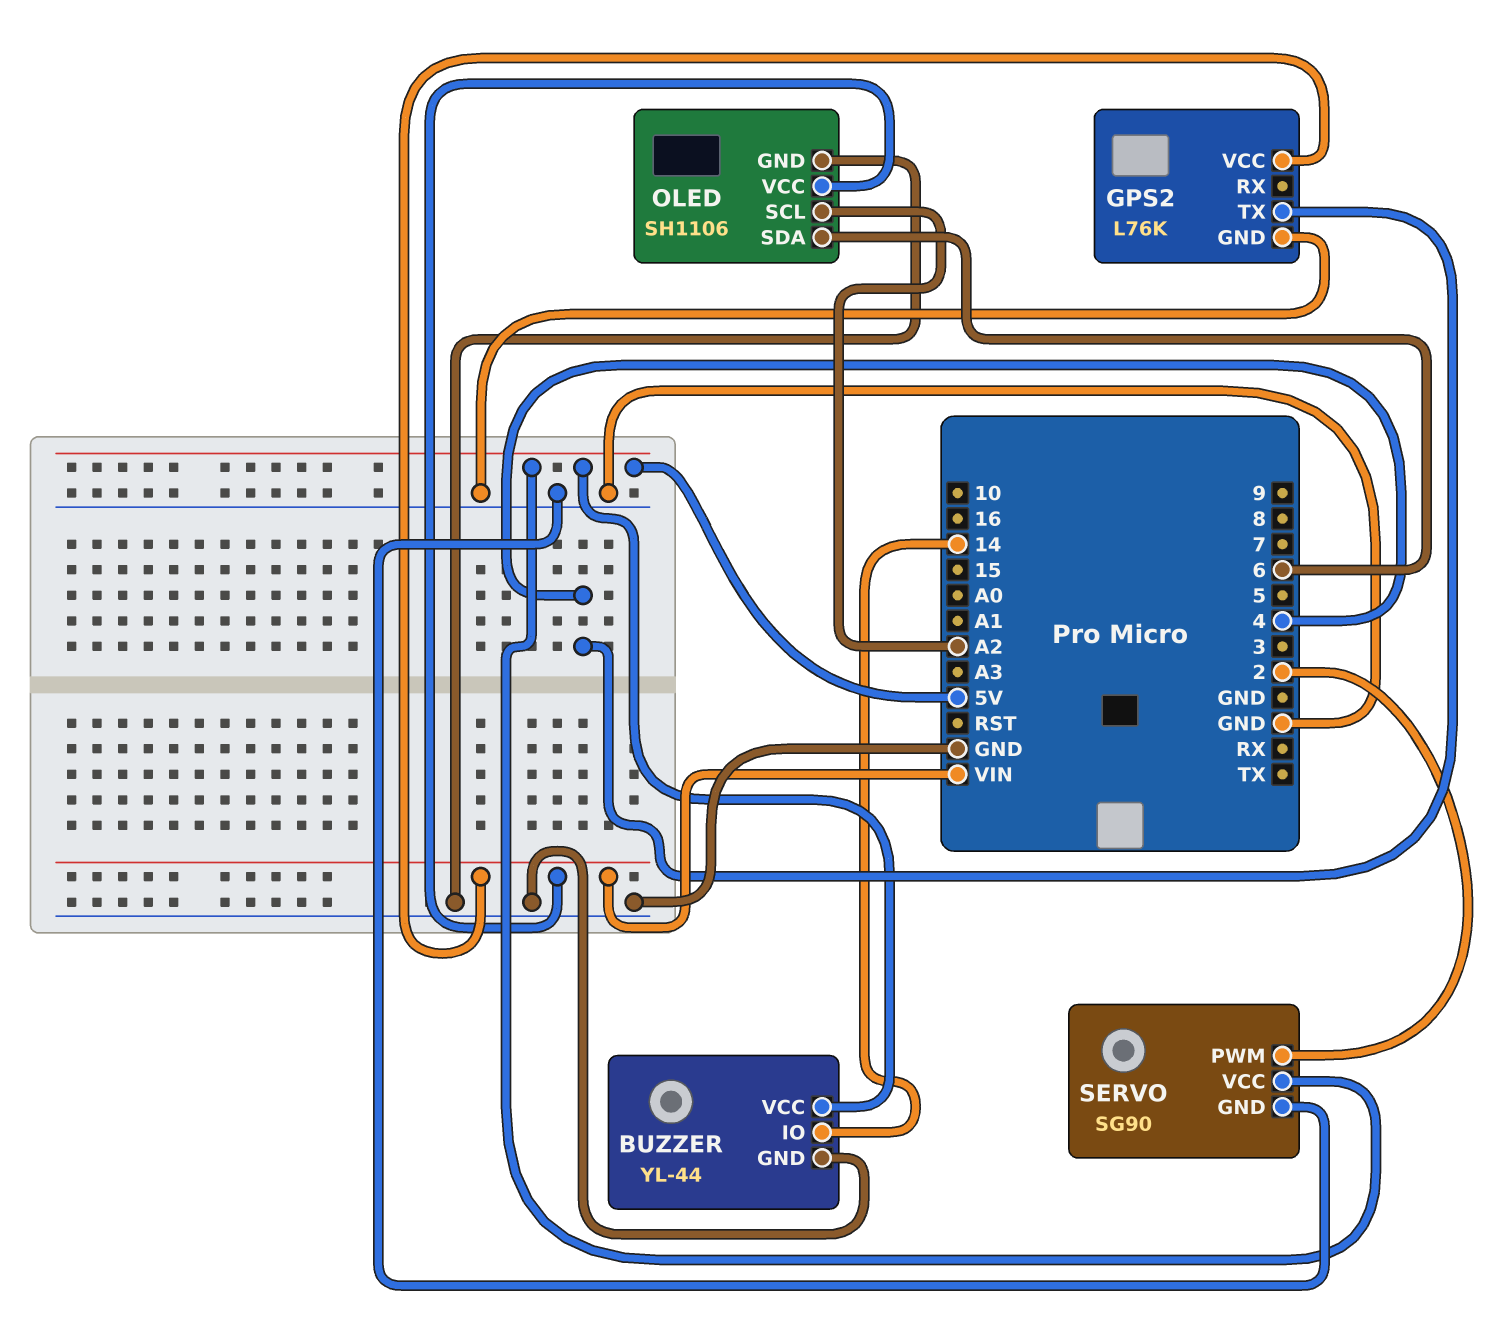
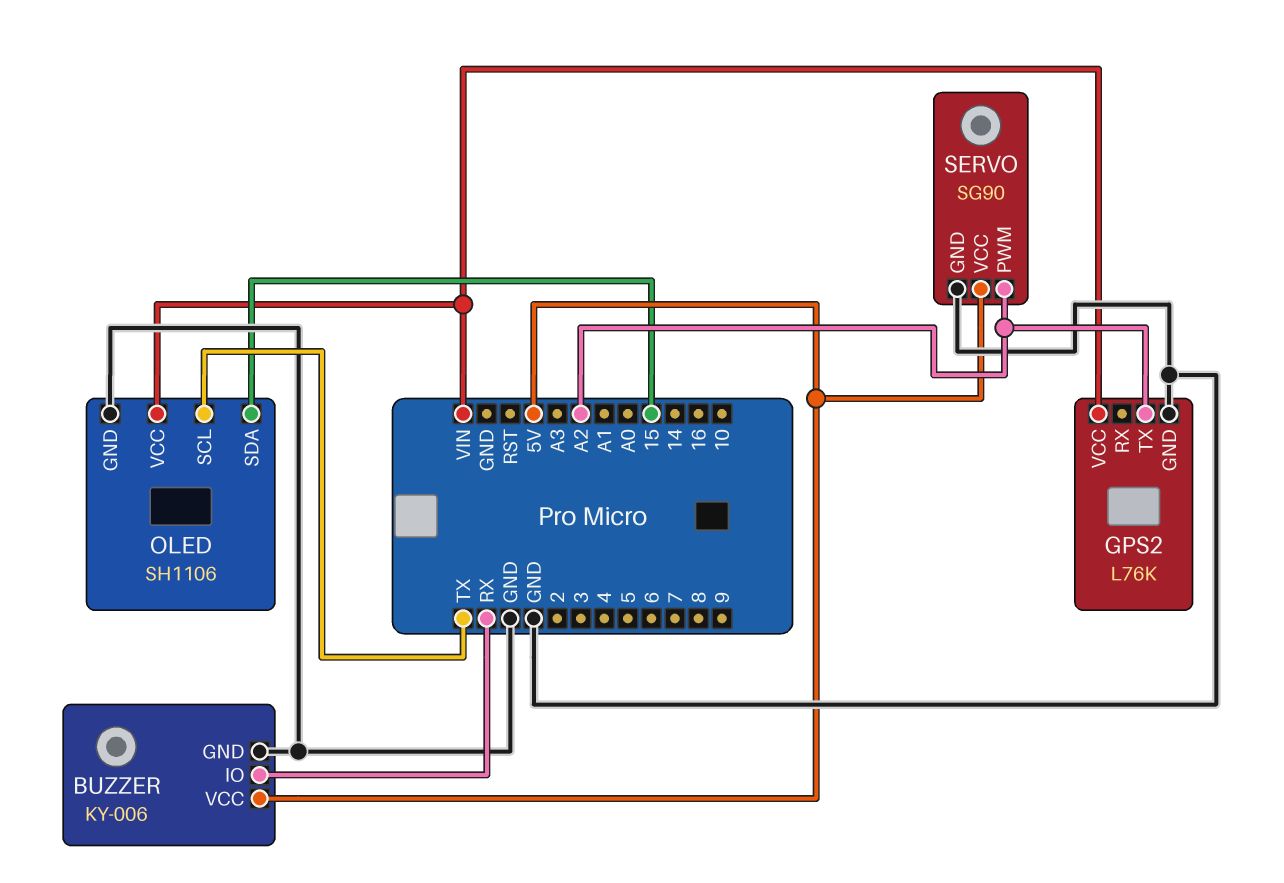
BUZZER: YL-44 -> KY-006
BUZZER pin IO: 14 -> RX
GPS2 pin TX: 4 -> A2
OLED pin SCL: A2 -> TX
OLED pin SDA: 6 -> 15
SERVO pin PWM: 2 -> A2

